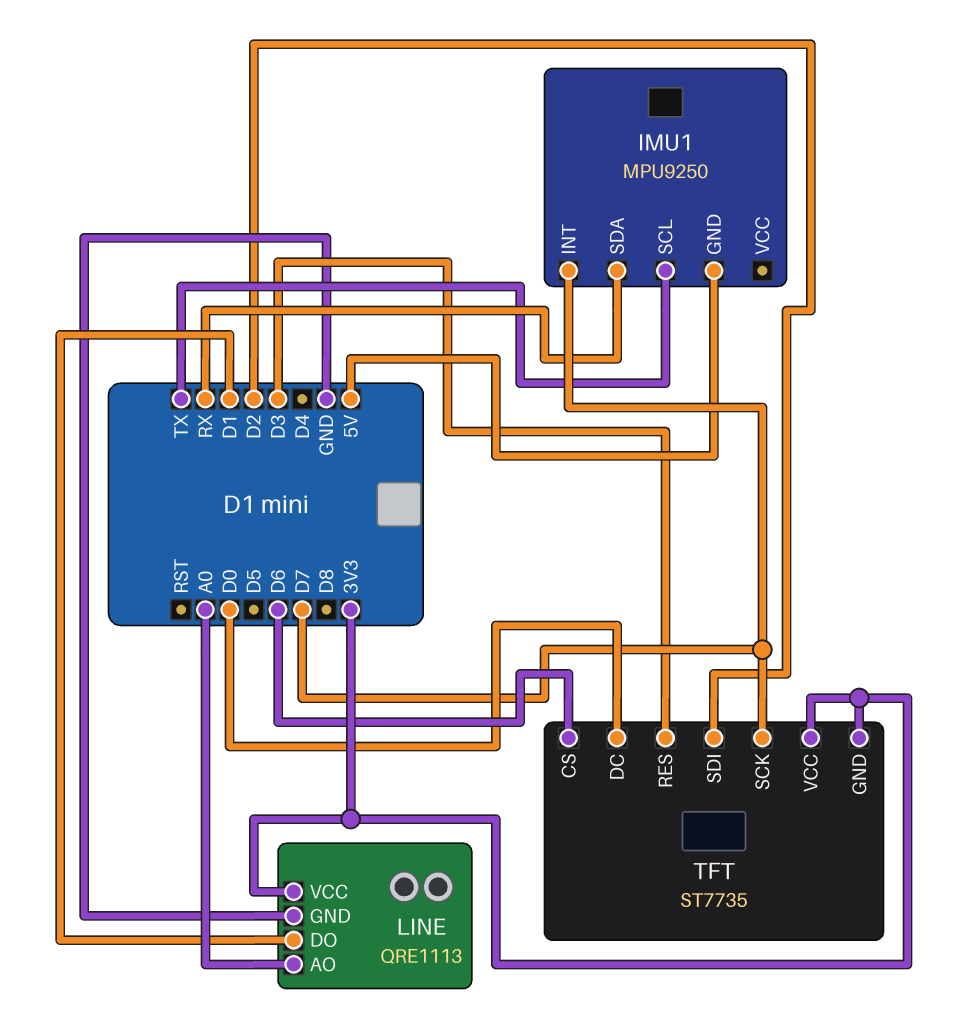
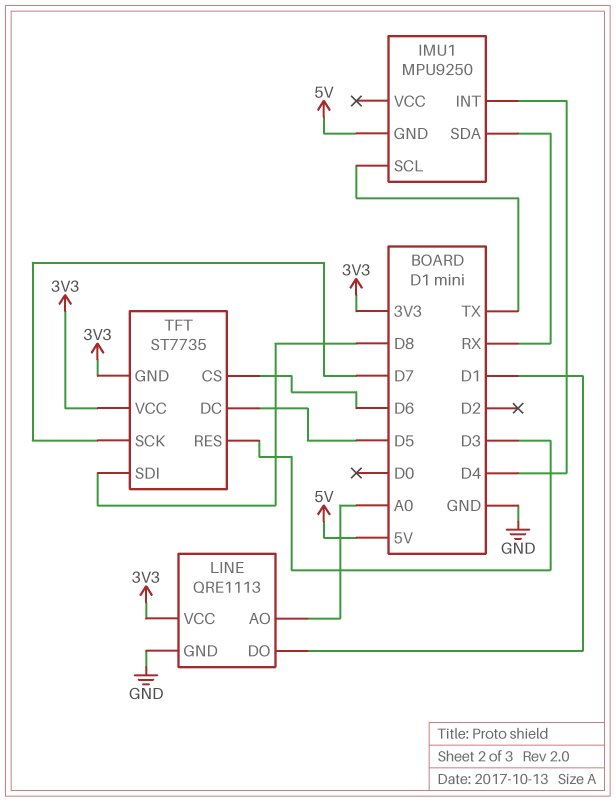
IMU1 pin INT: D7 -> D4
TFT pin DC: D0 -> D5
TFT pin SDI: D2 -> D8

